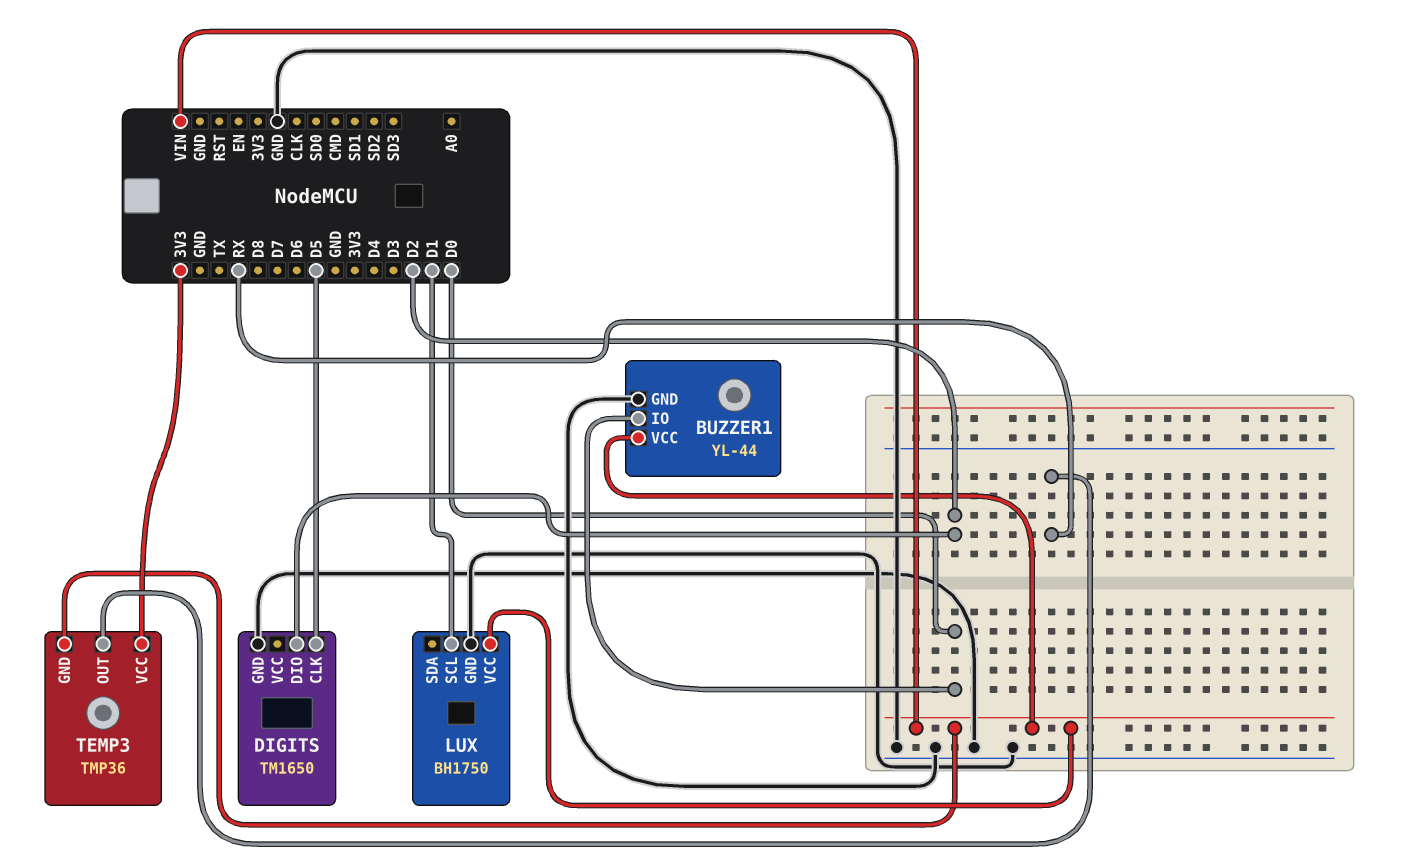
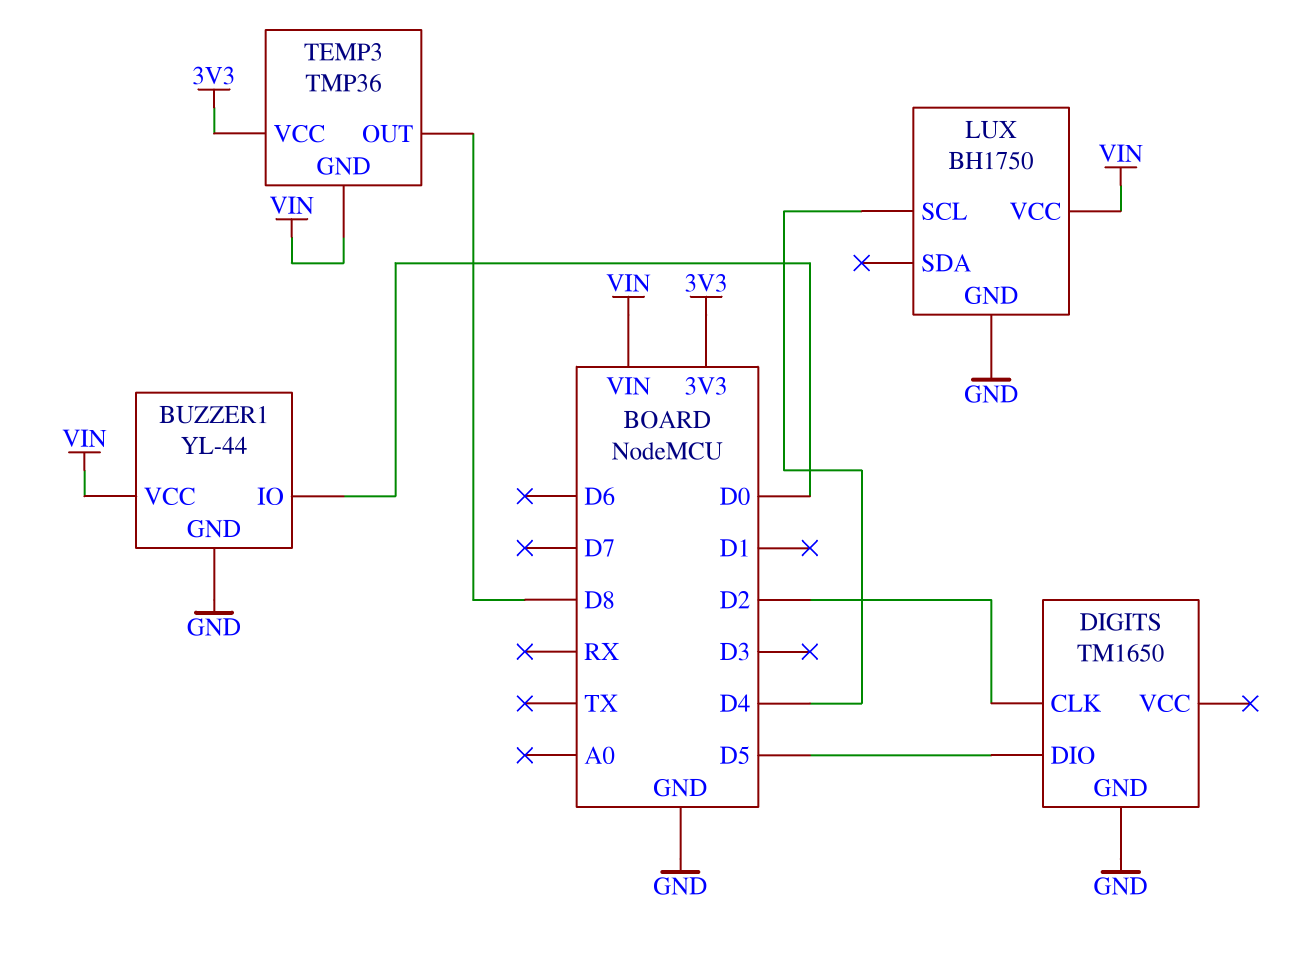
DIGITS pin CLK: D5 -> D2
DIGITS pin DIO: D2 -> D5
LUX pin SCL: D1 -> D4
TEMP3 pin OUT: RX -> D8

